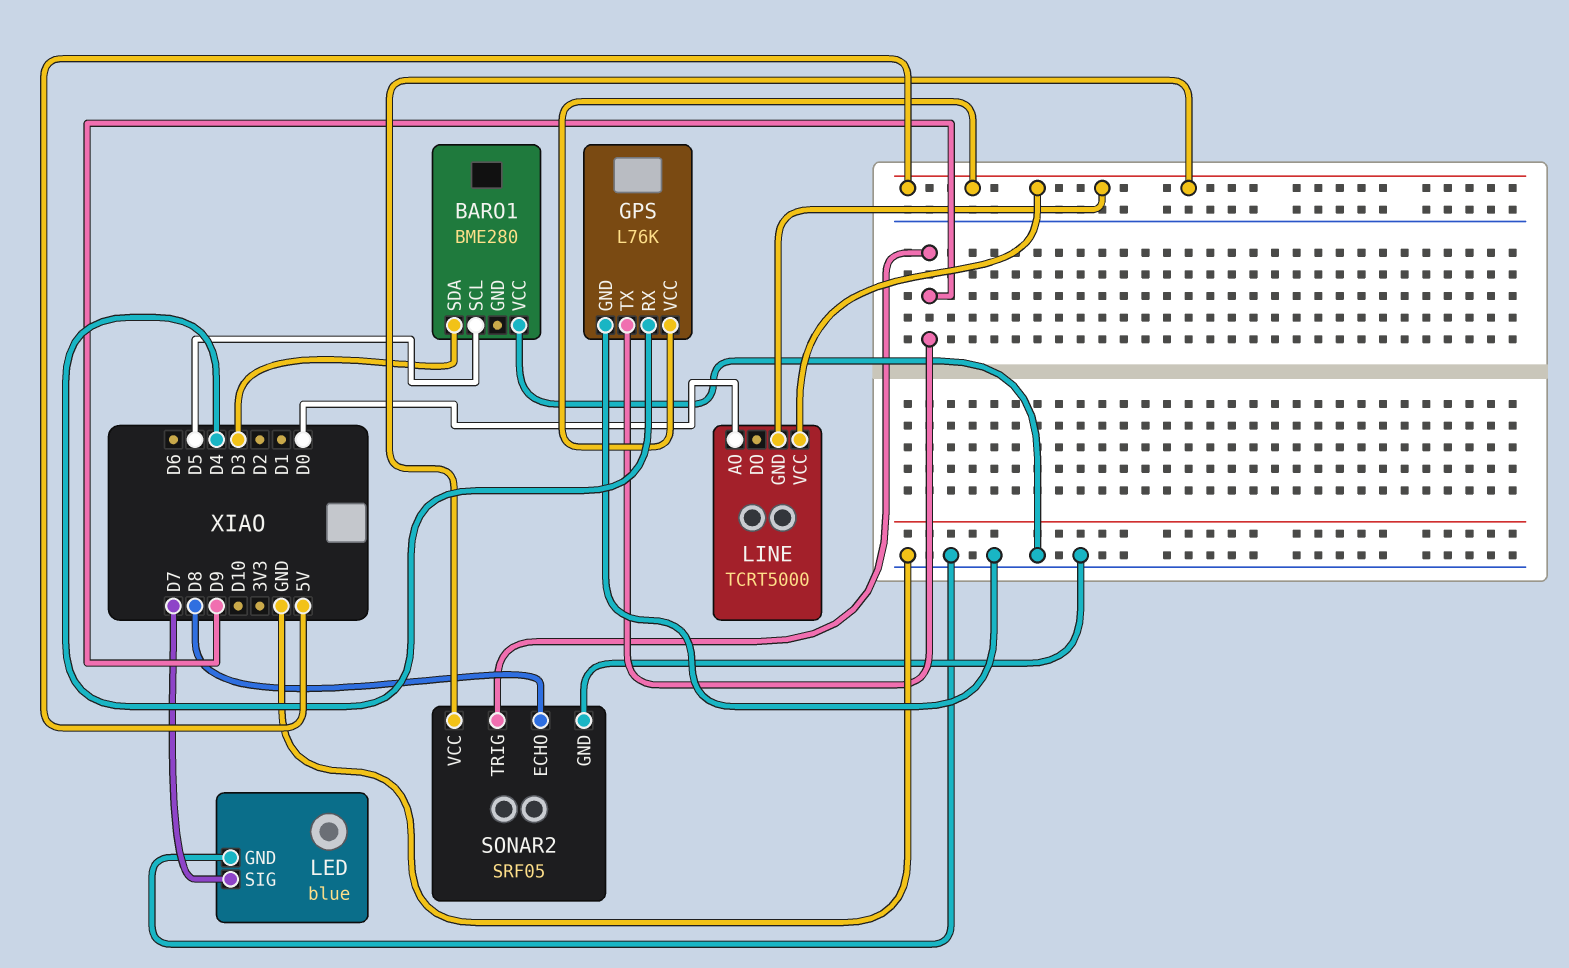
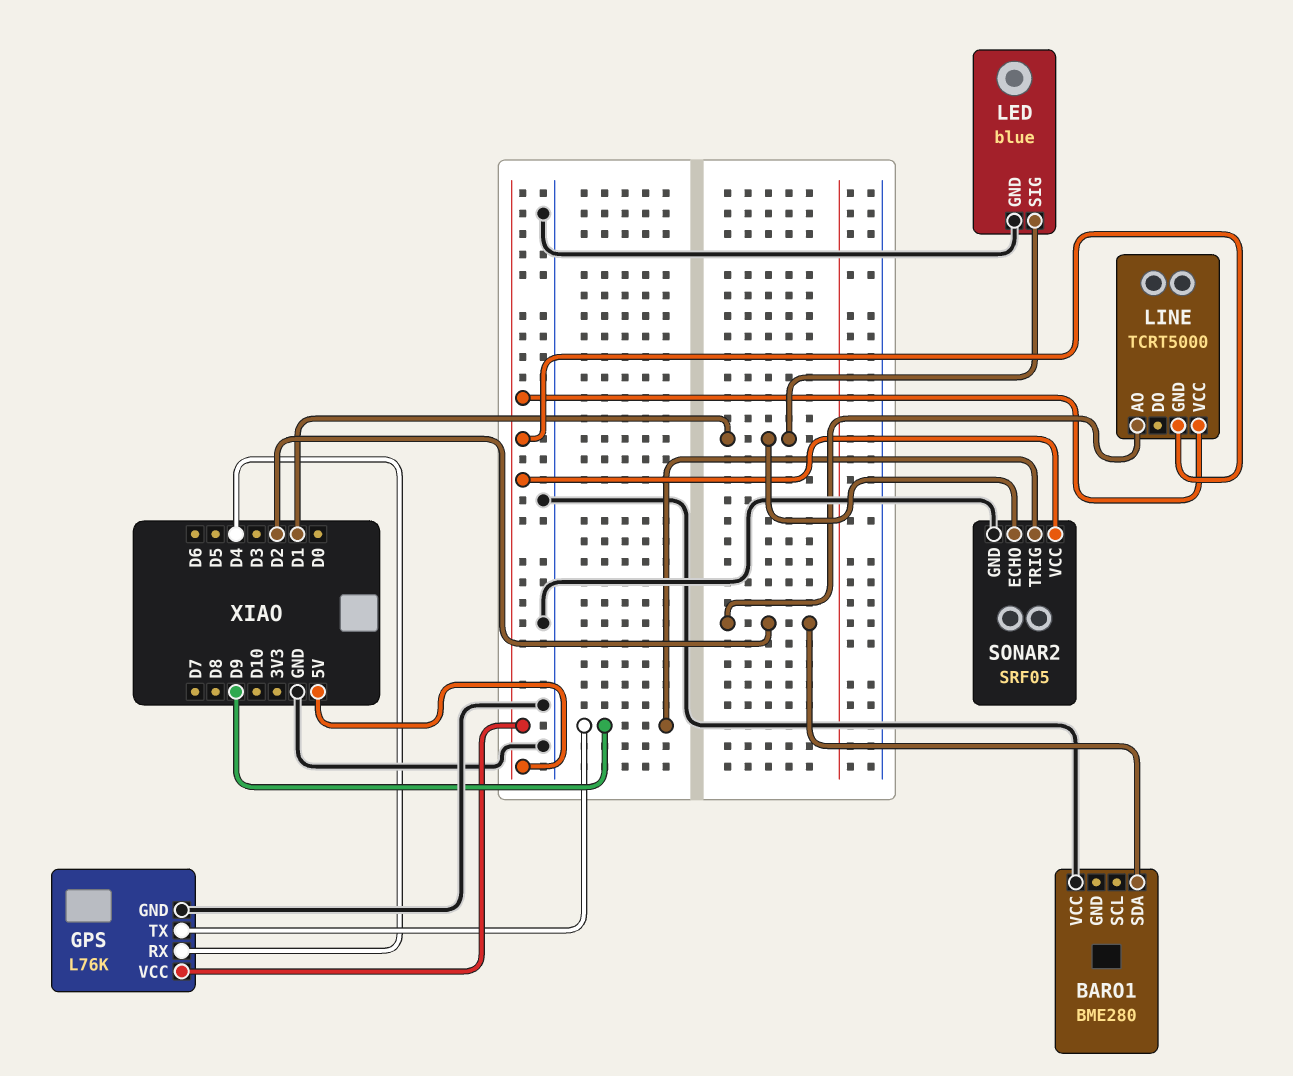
BARO1 pin SCL: D5 -> none
BARO1 pin SDA: D3 -> D2
LED pin SIG: D7 -> D1
LINE pin AO: D0 -> D2
SONAR2 pin ECHO: D8 -> D1

